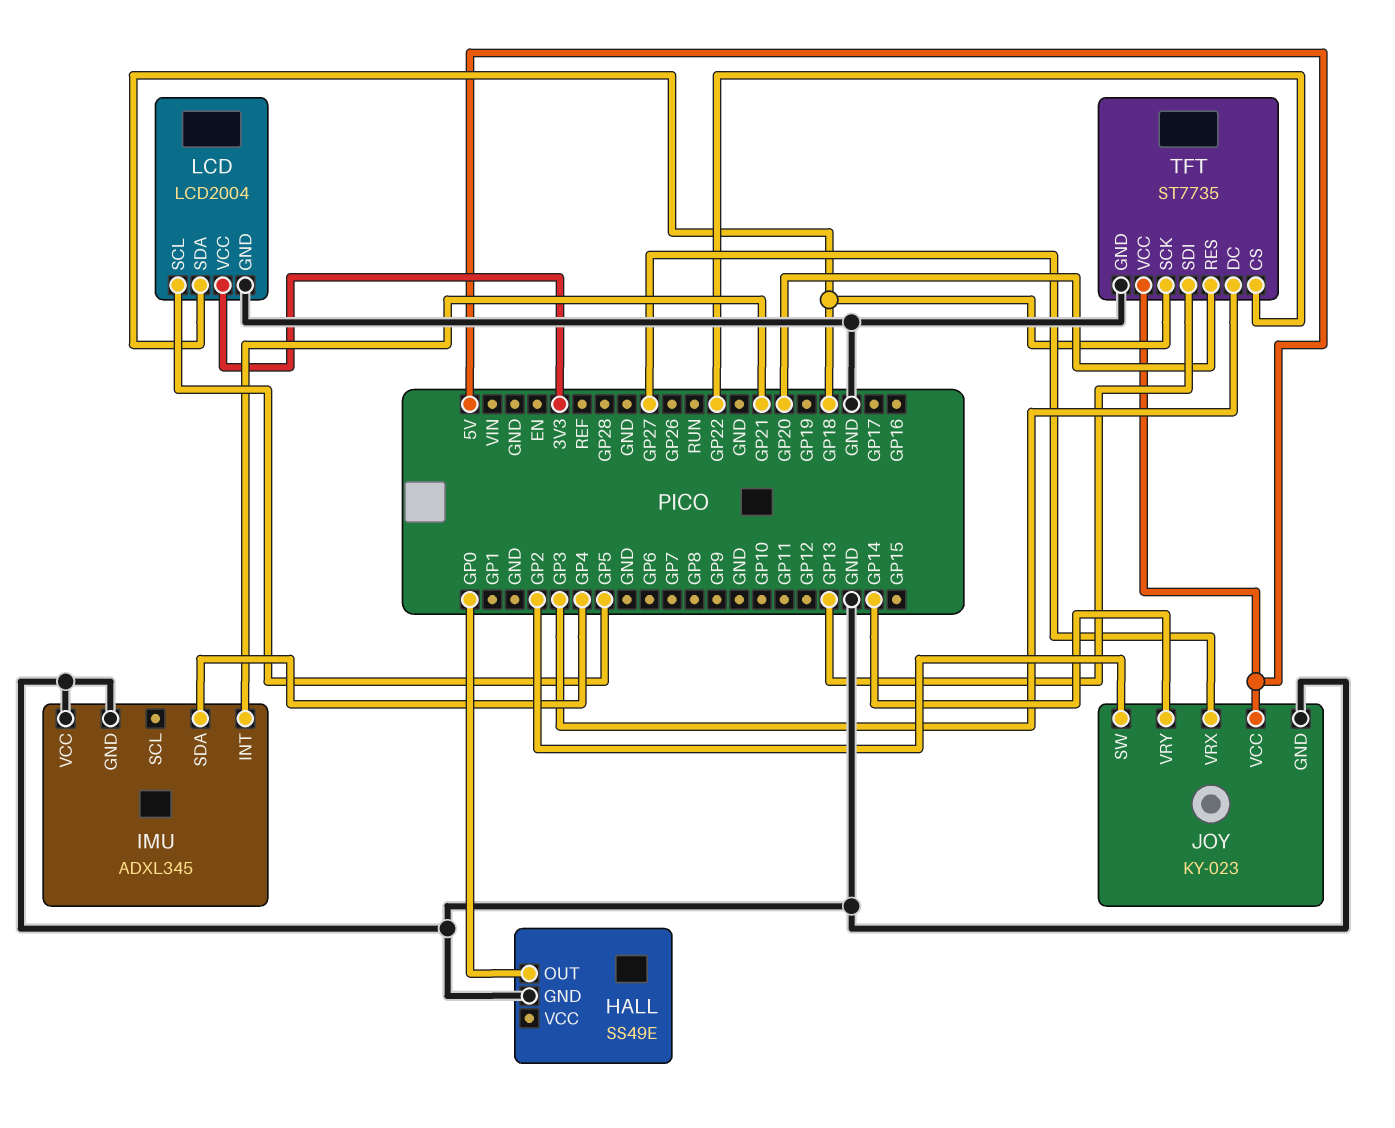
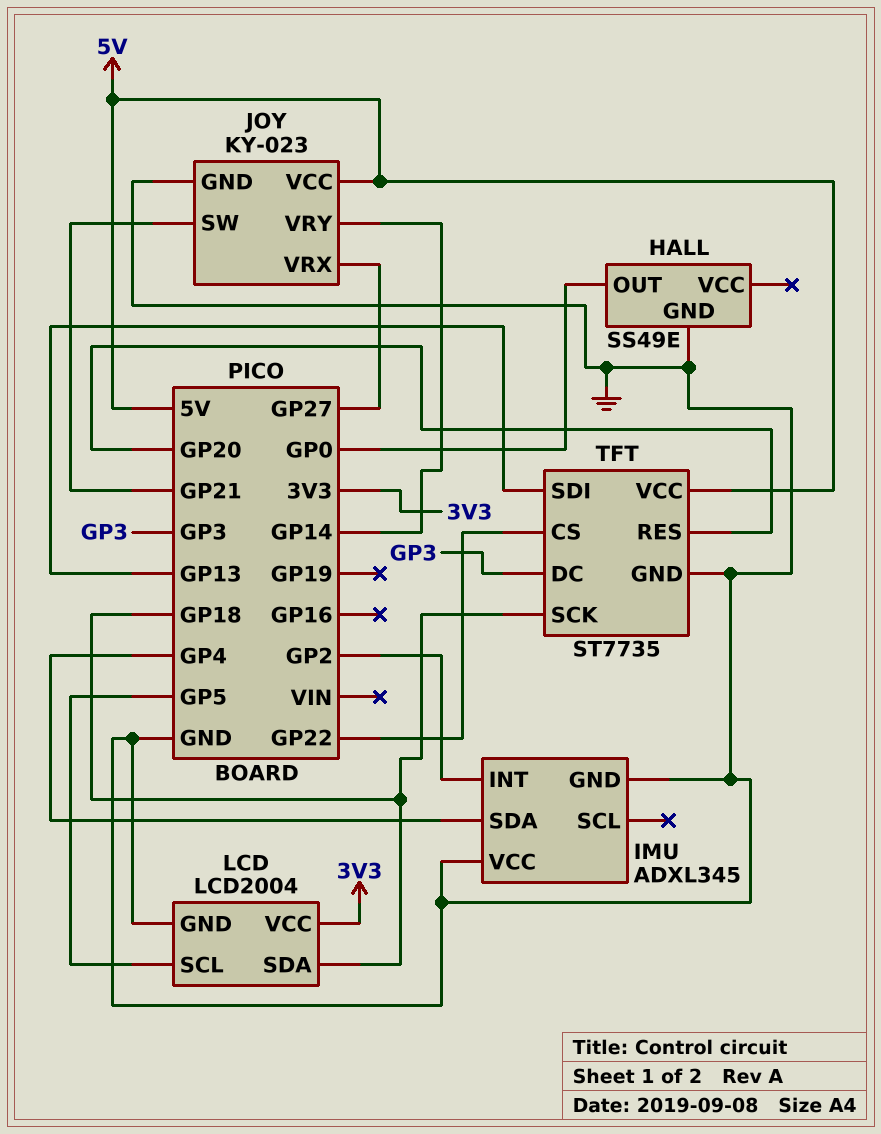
IMU pin INT: GP21 -> GP2
JOY pin SW: GP2 -> GP21

